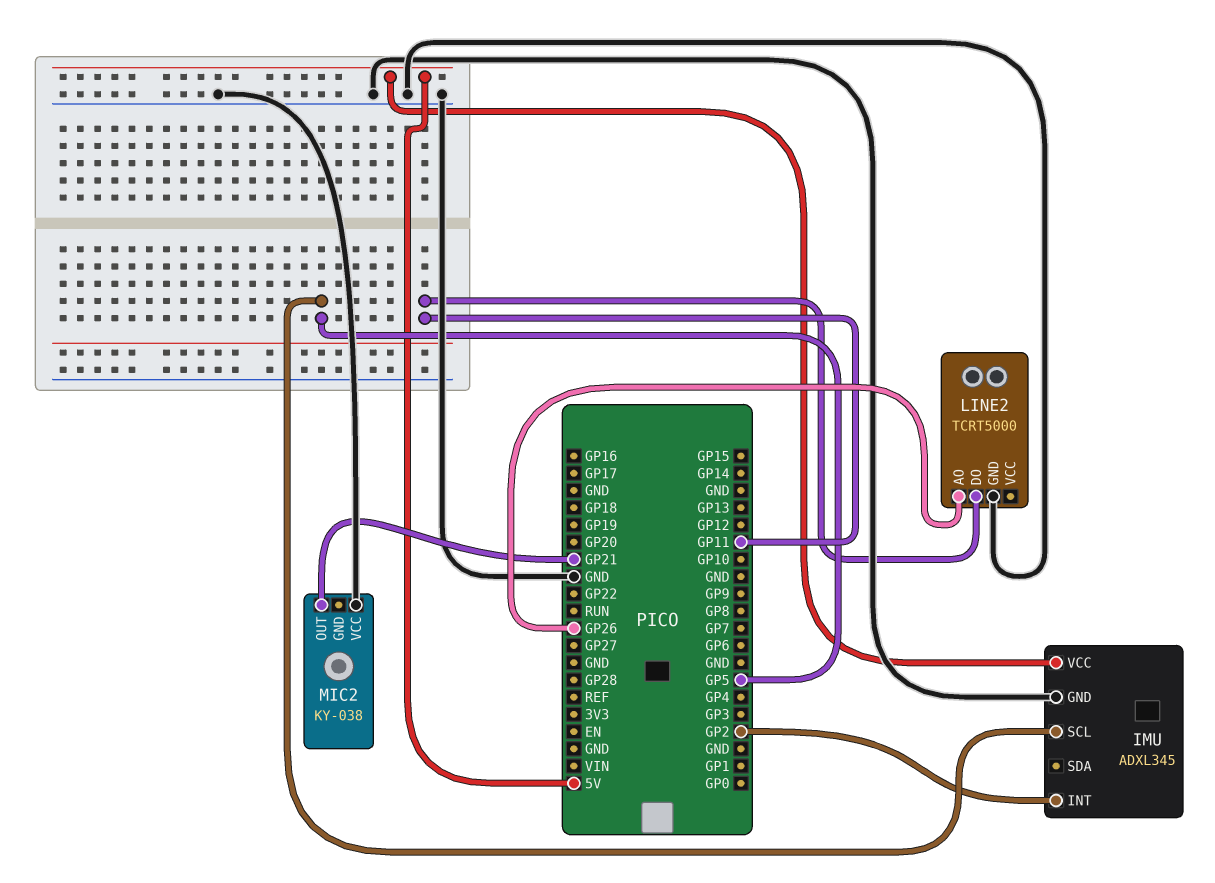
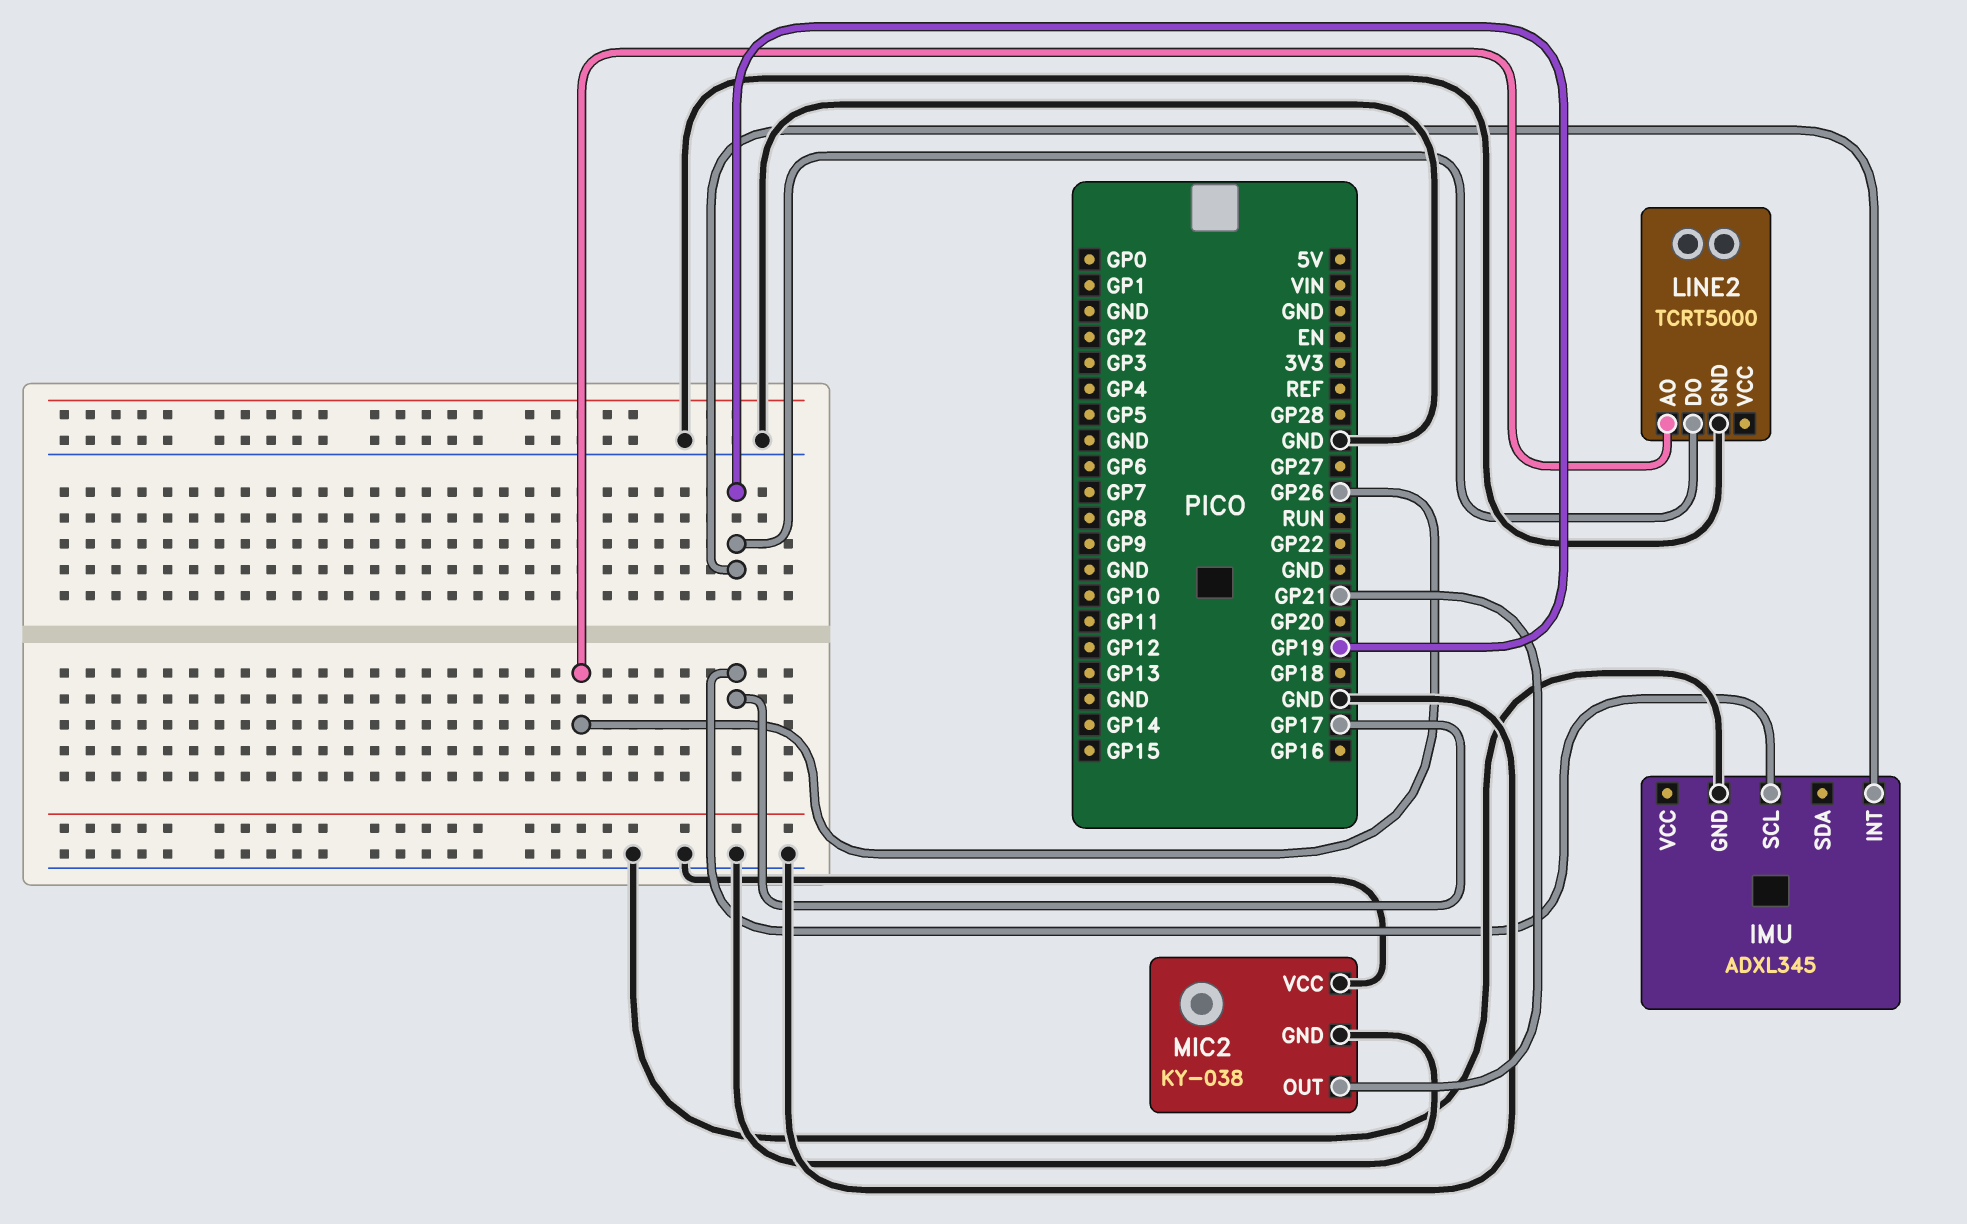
IMU pin INT: GP2 -> GP19
IMU pin SCL: GP5 -> GP17
IMU pin VCC: 5V -> none
LINE2 pin DO: GP11 -> GP19
MIC2 pin GND: none -> GND

